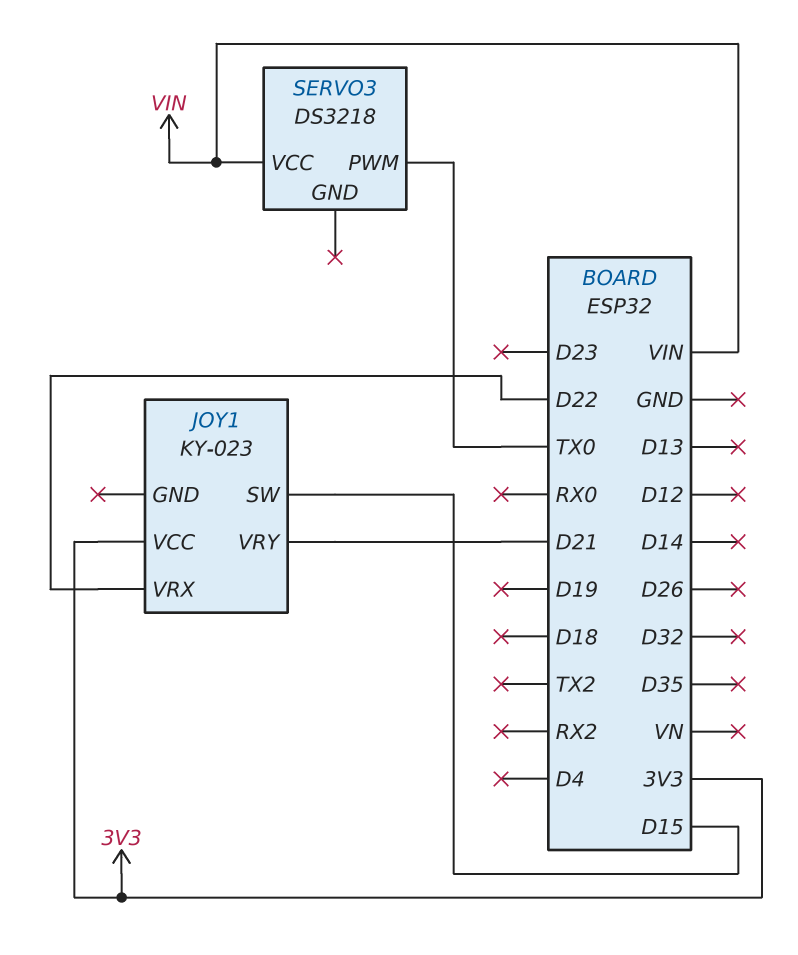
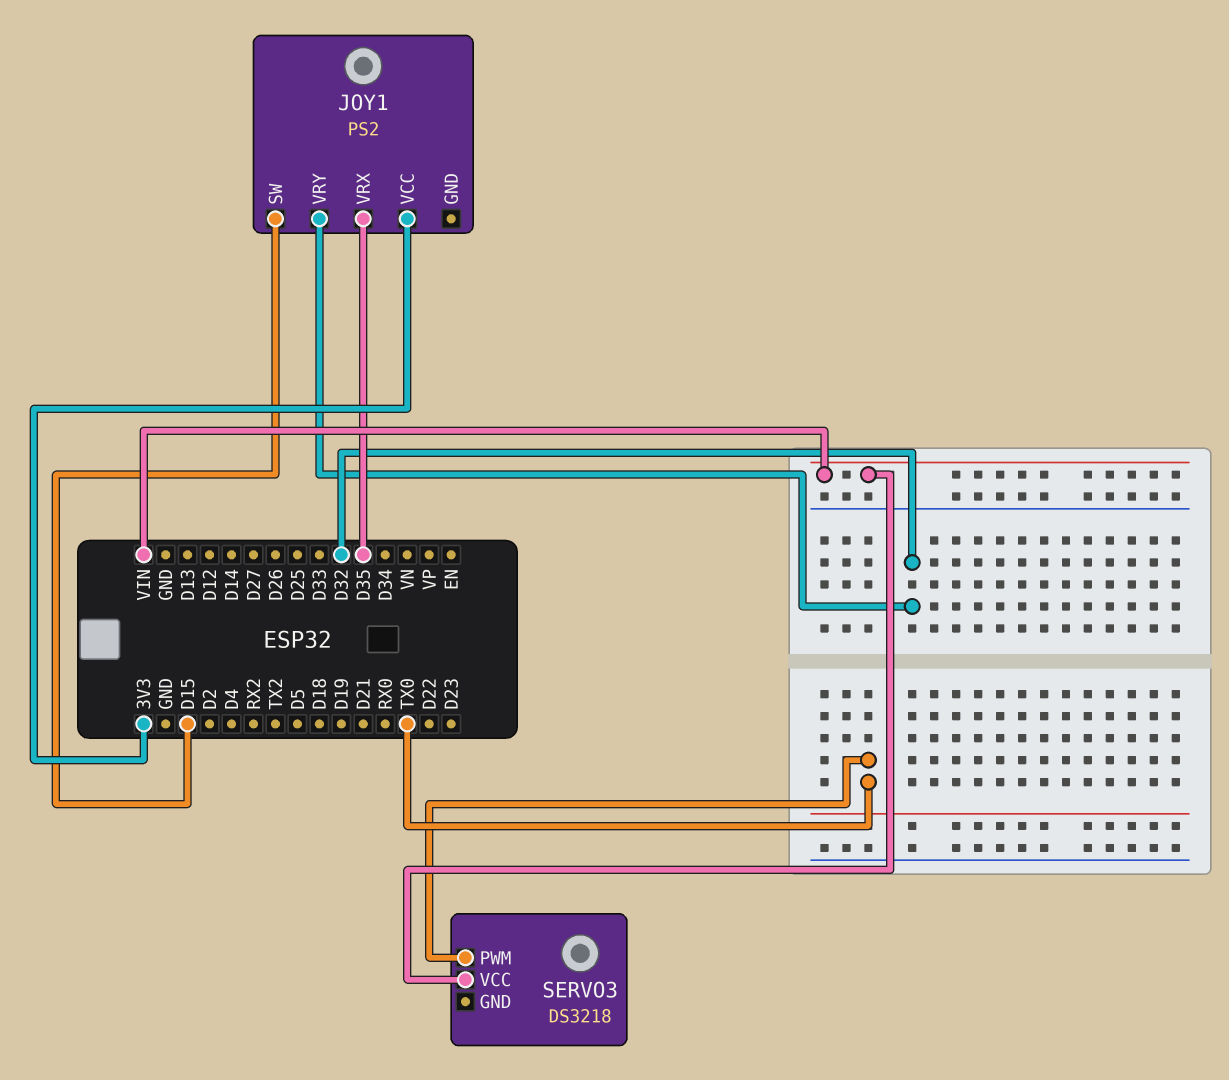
JOY1: KY-023 -> PS2
JOY1 pin VRX: D22 -> D35
JOY1 pin VRY: D21 -> D32

